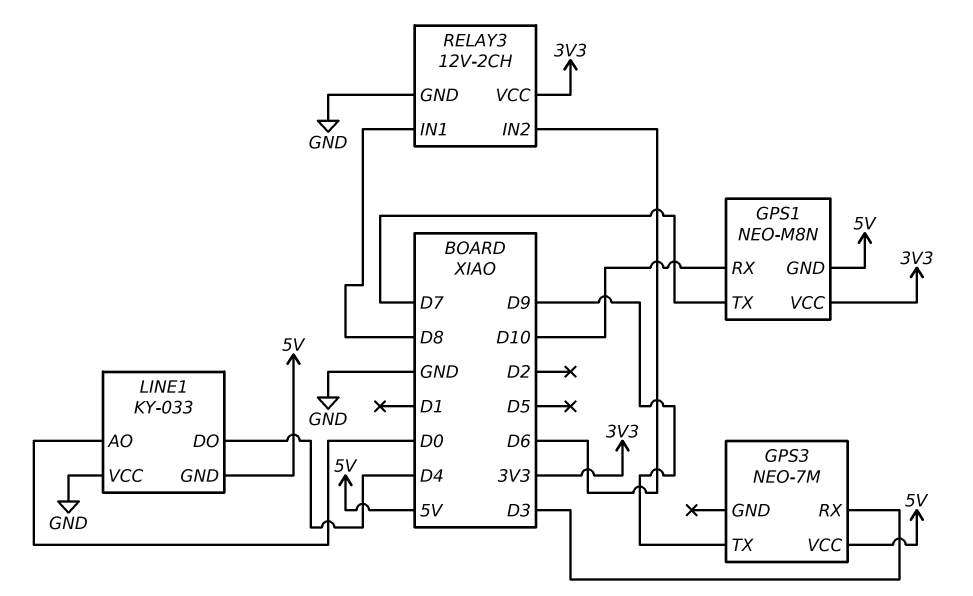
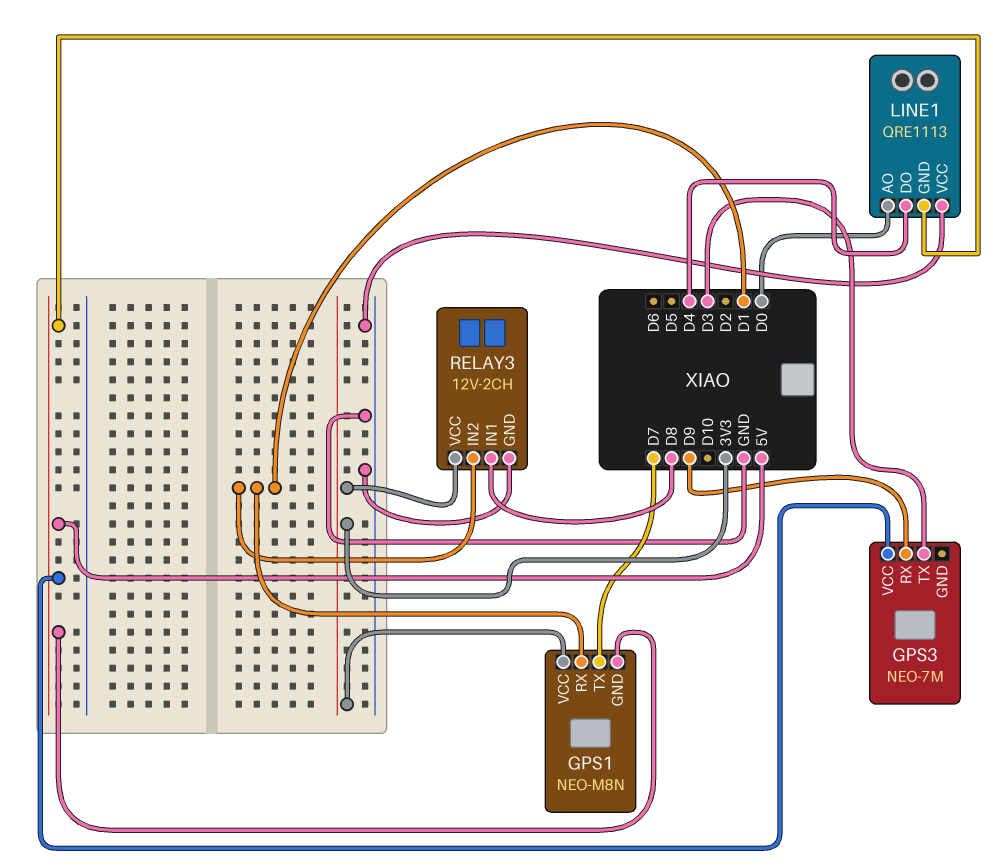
GPS1 pin RX: D10 -> D1
GPS3 pin RX: D3 -> D9
GPS3 pin TX: D9 -> D3
LINE1: KY-033 -> QRE1113
RELAY3 pin IN2: D6 -> D1

